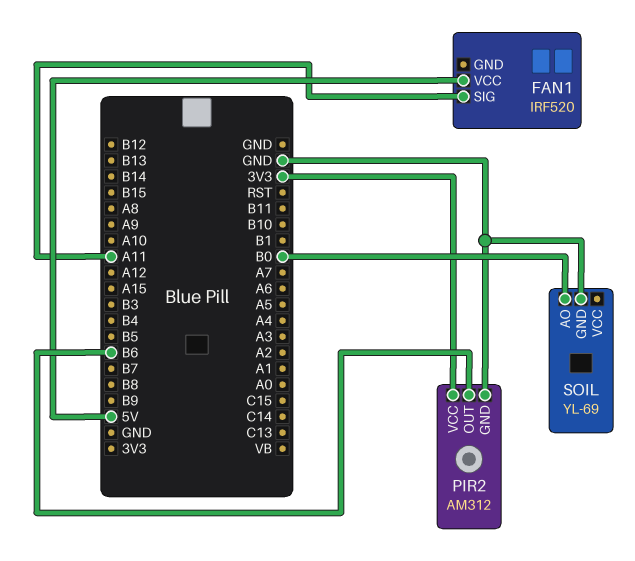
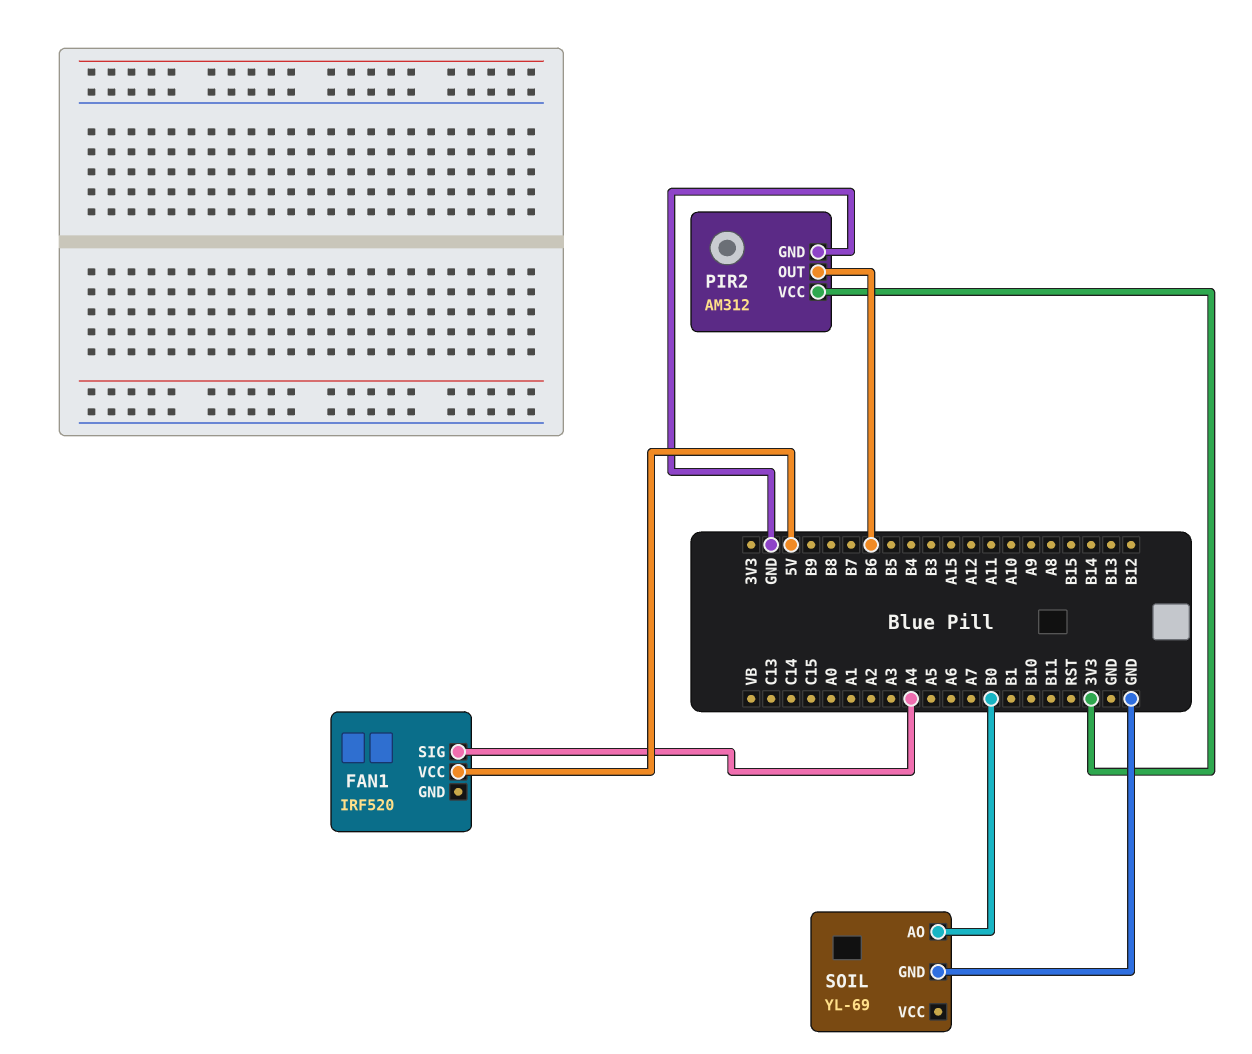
FAN1 pin SIG: A11 -> A4

